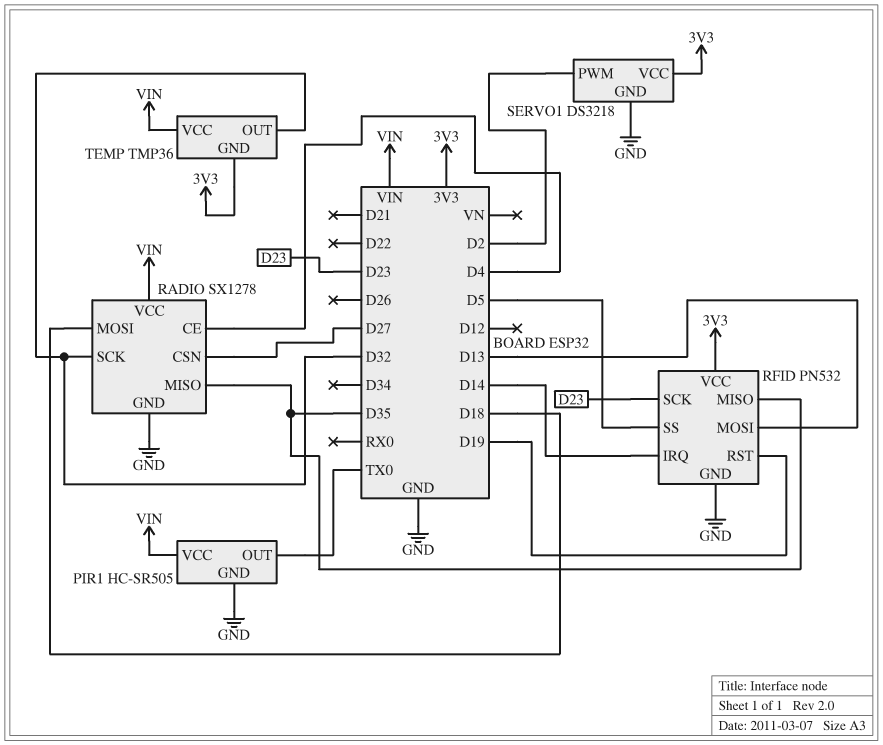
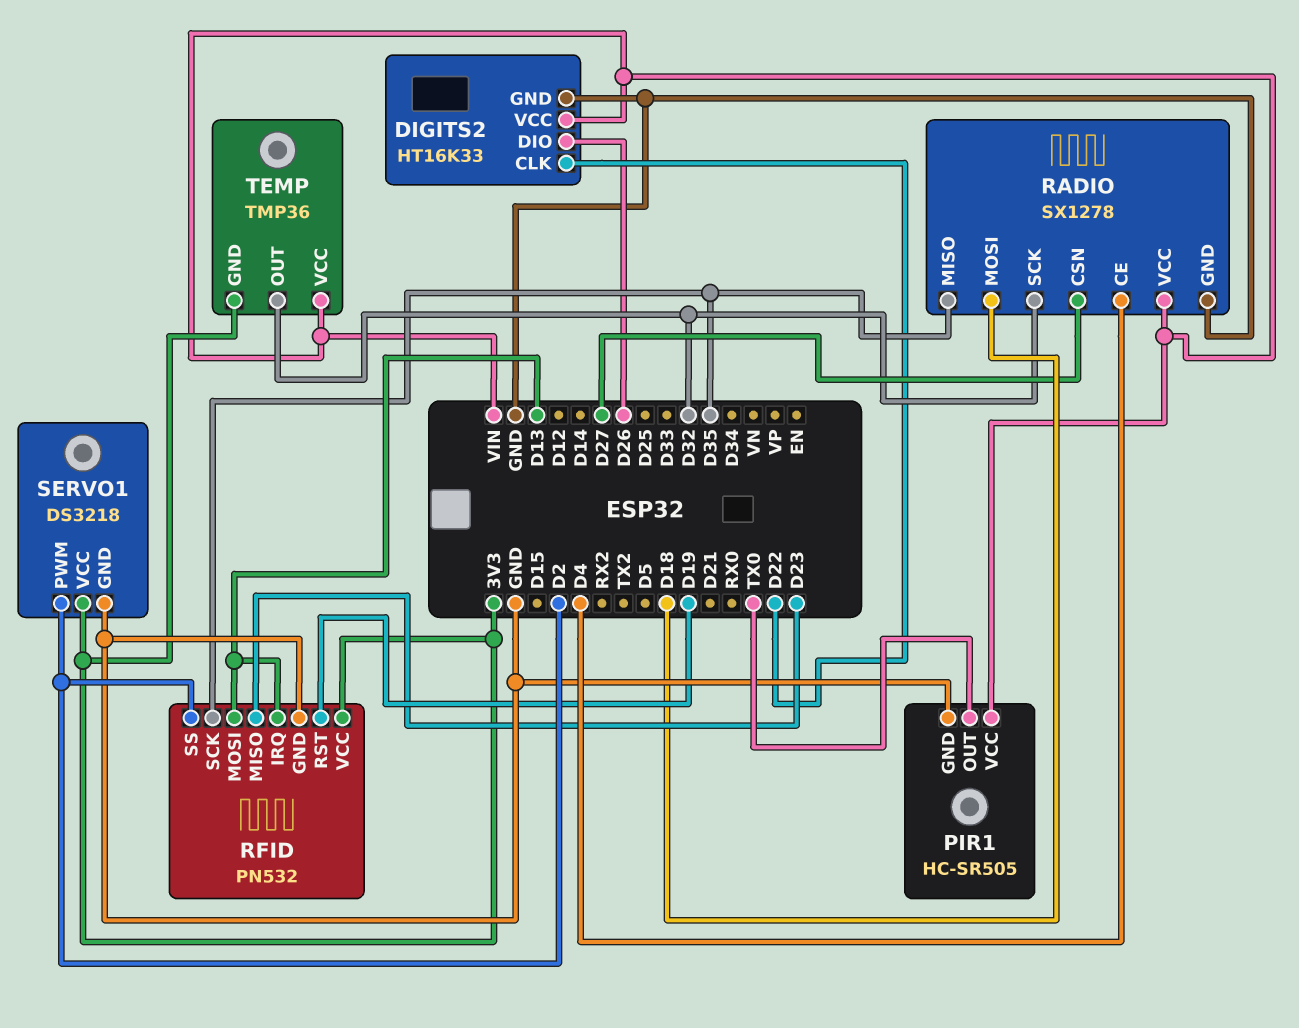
DIGITS2: none -> HT16K33
DIGITS2 pin CLK: none -> D22
DIGITS2 pin DIO: none -> D26
DIGITS2 pin GND: none -> GND
DIGITS2 pin VCC: none -> VIN
RFID pin IRQ: D14 -> D13
RFID pin MISO: D35 -> D23
RFID pin SCK: D23 -> D35
RFID pin SS: D5 -> D2

